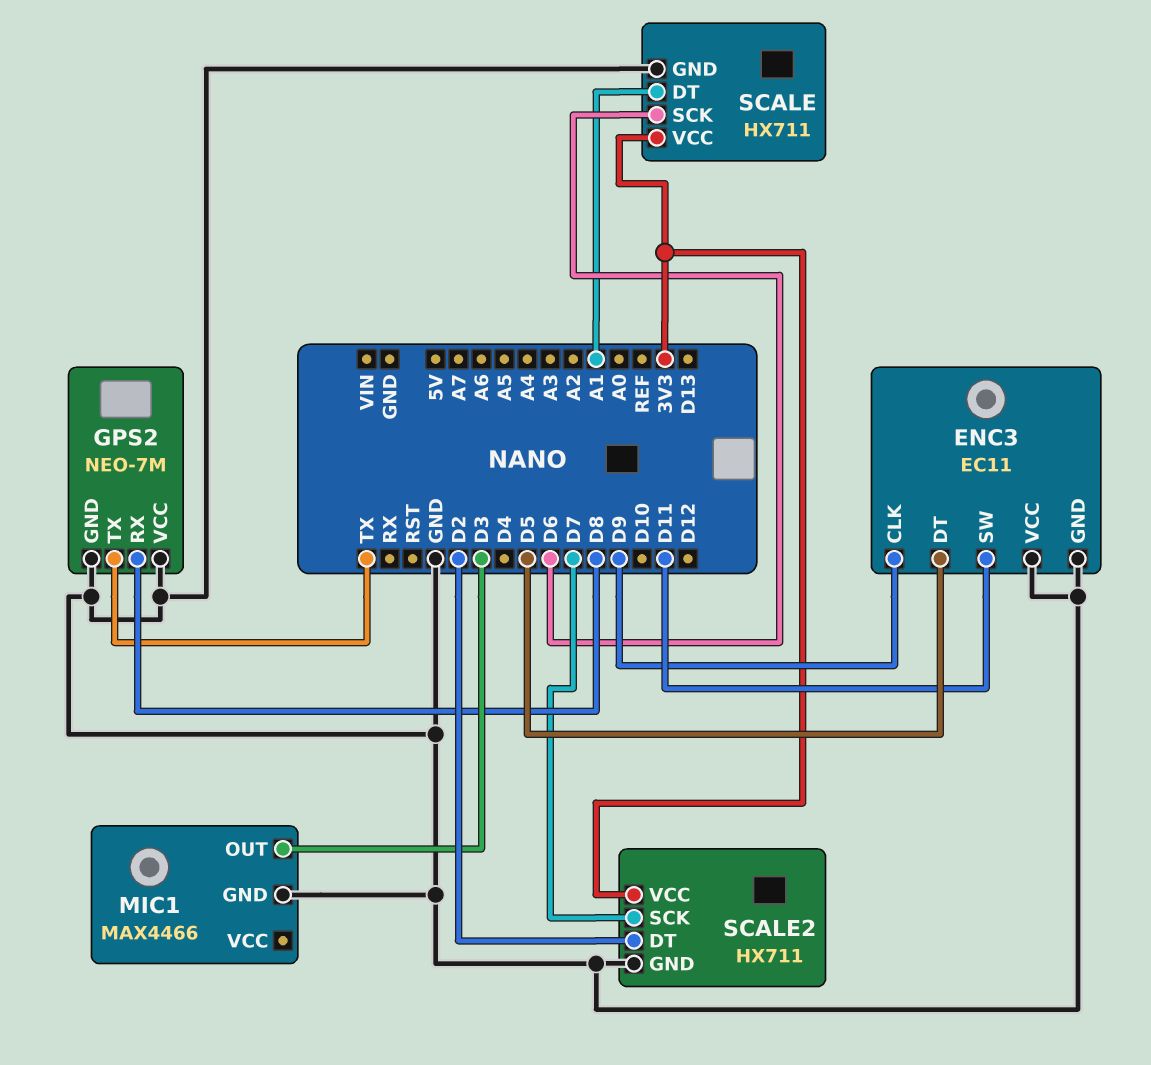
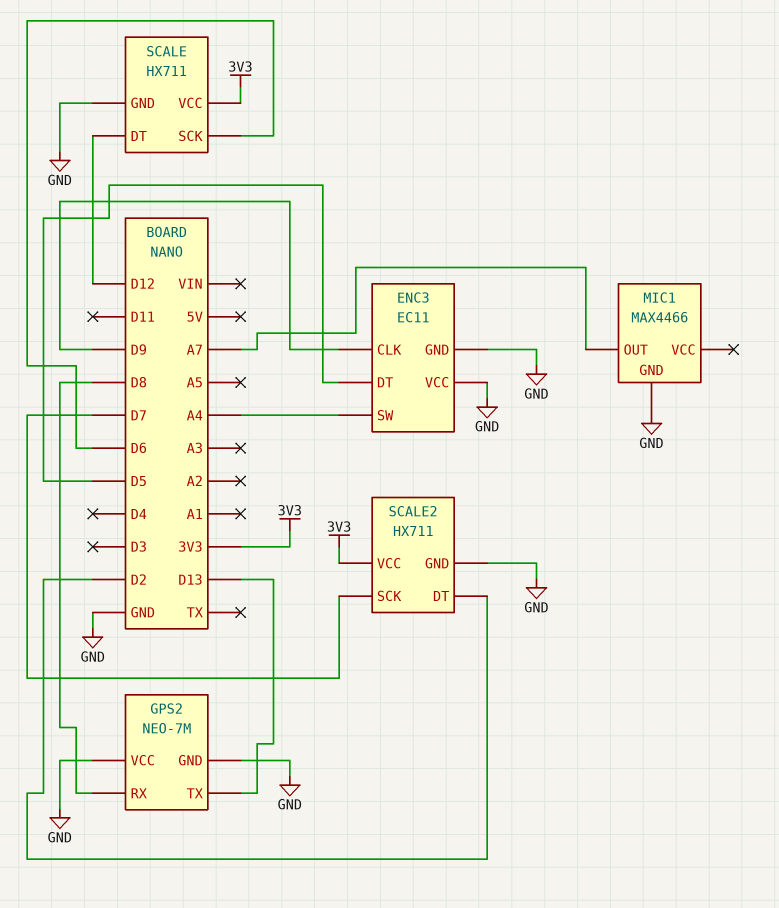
ENC3 pin SW: D11 -> A4
GPS2 pin TX: TX -> D13
MIC1 pin OUT: D3 -> A7
SCALE pin DT: A1 -> D12

